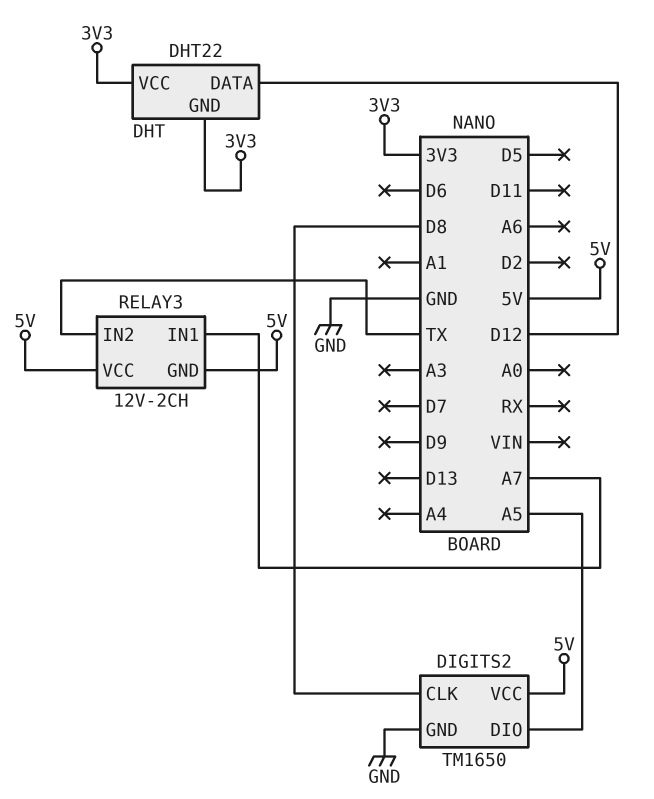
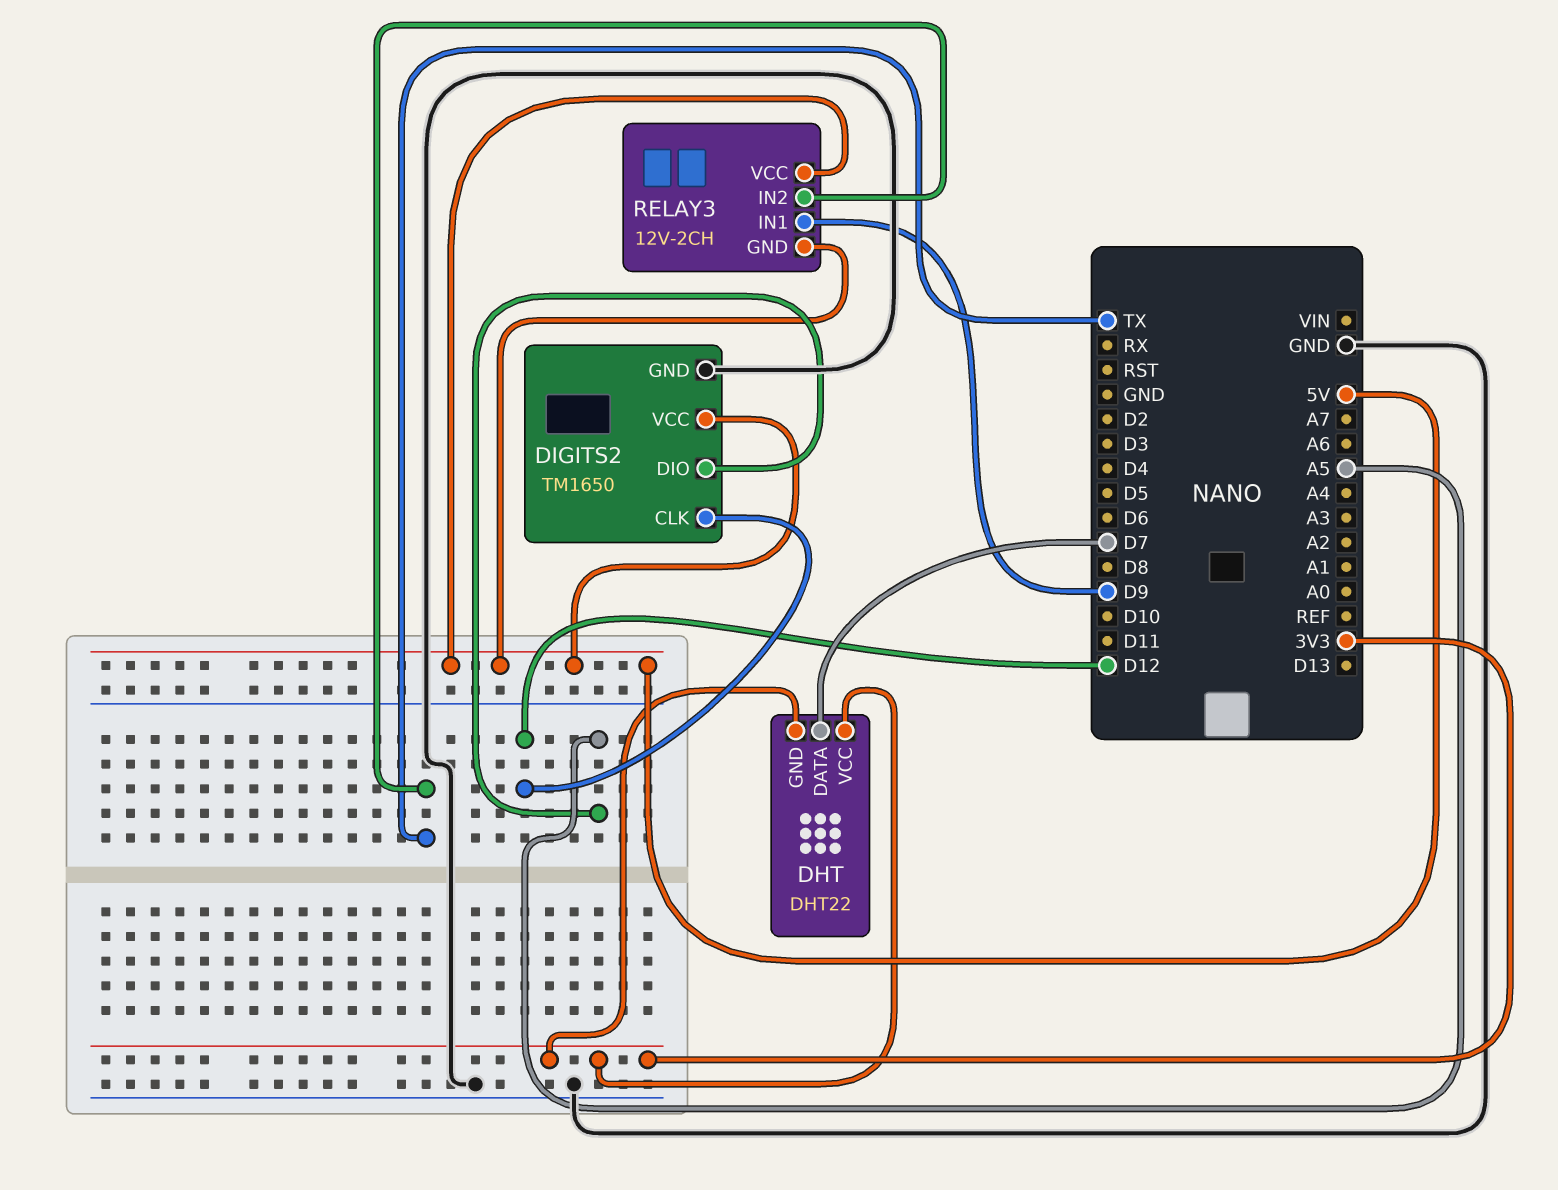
DHT pin DATA: D12 -> D7
DIGITS2 pin CLK: D8 -> D12
RELAY3 pin IN1: A7 -> D9

